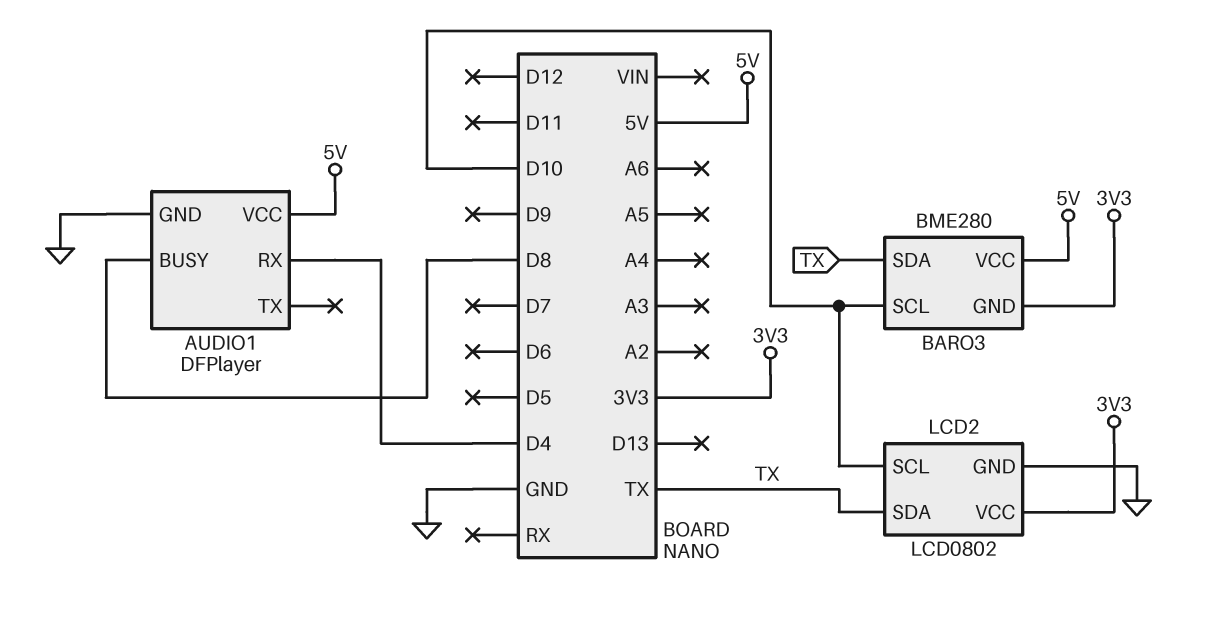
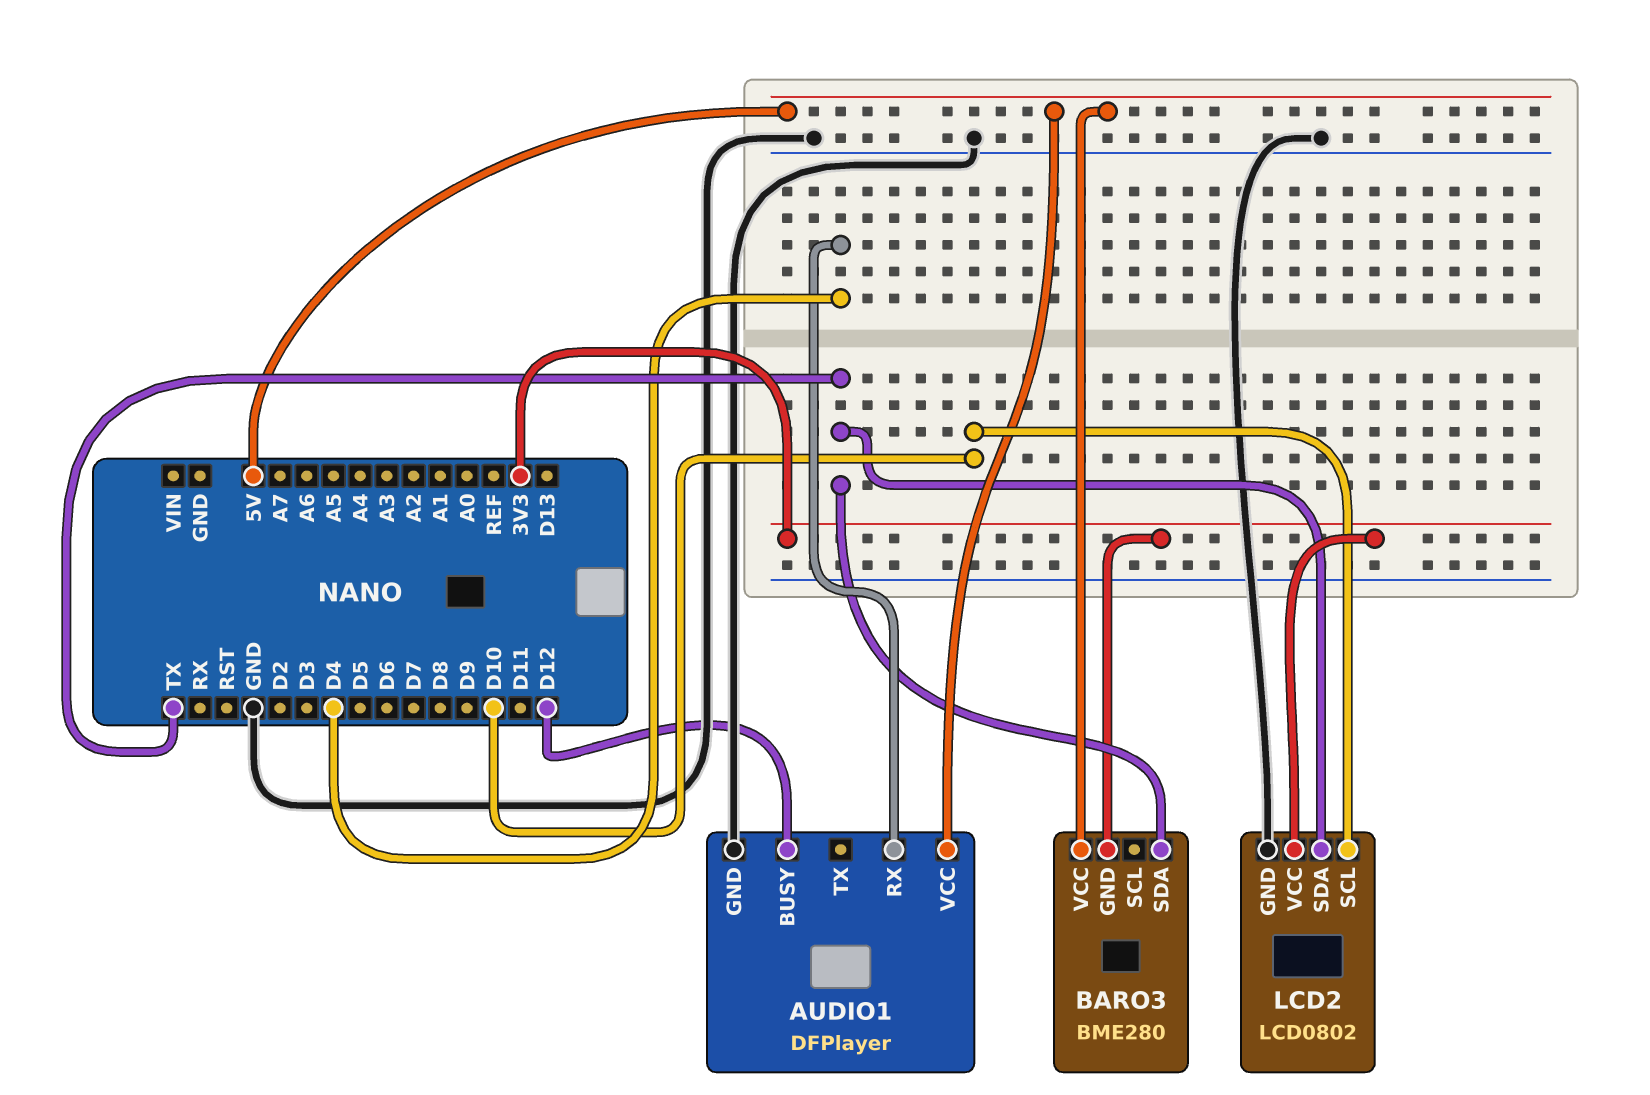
AUDIO1 pin BUSY: D8 -> D12
BARO3 pin SCL: D10 -> none

